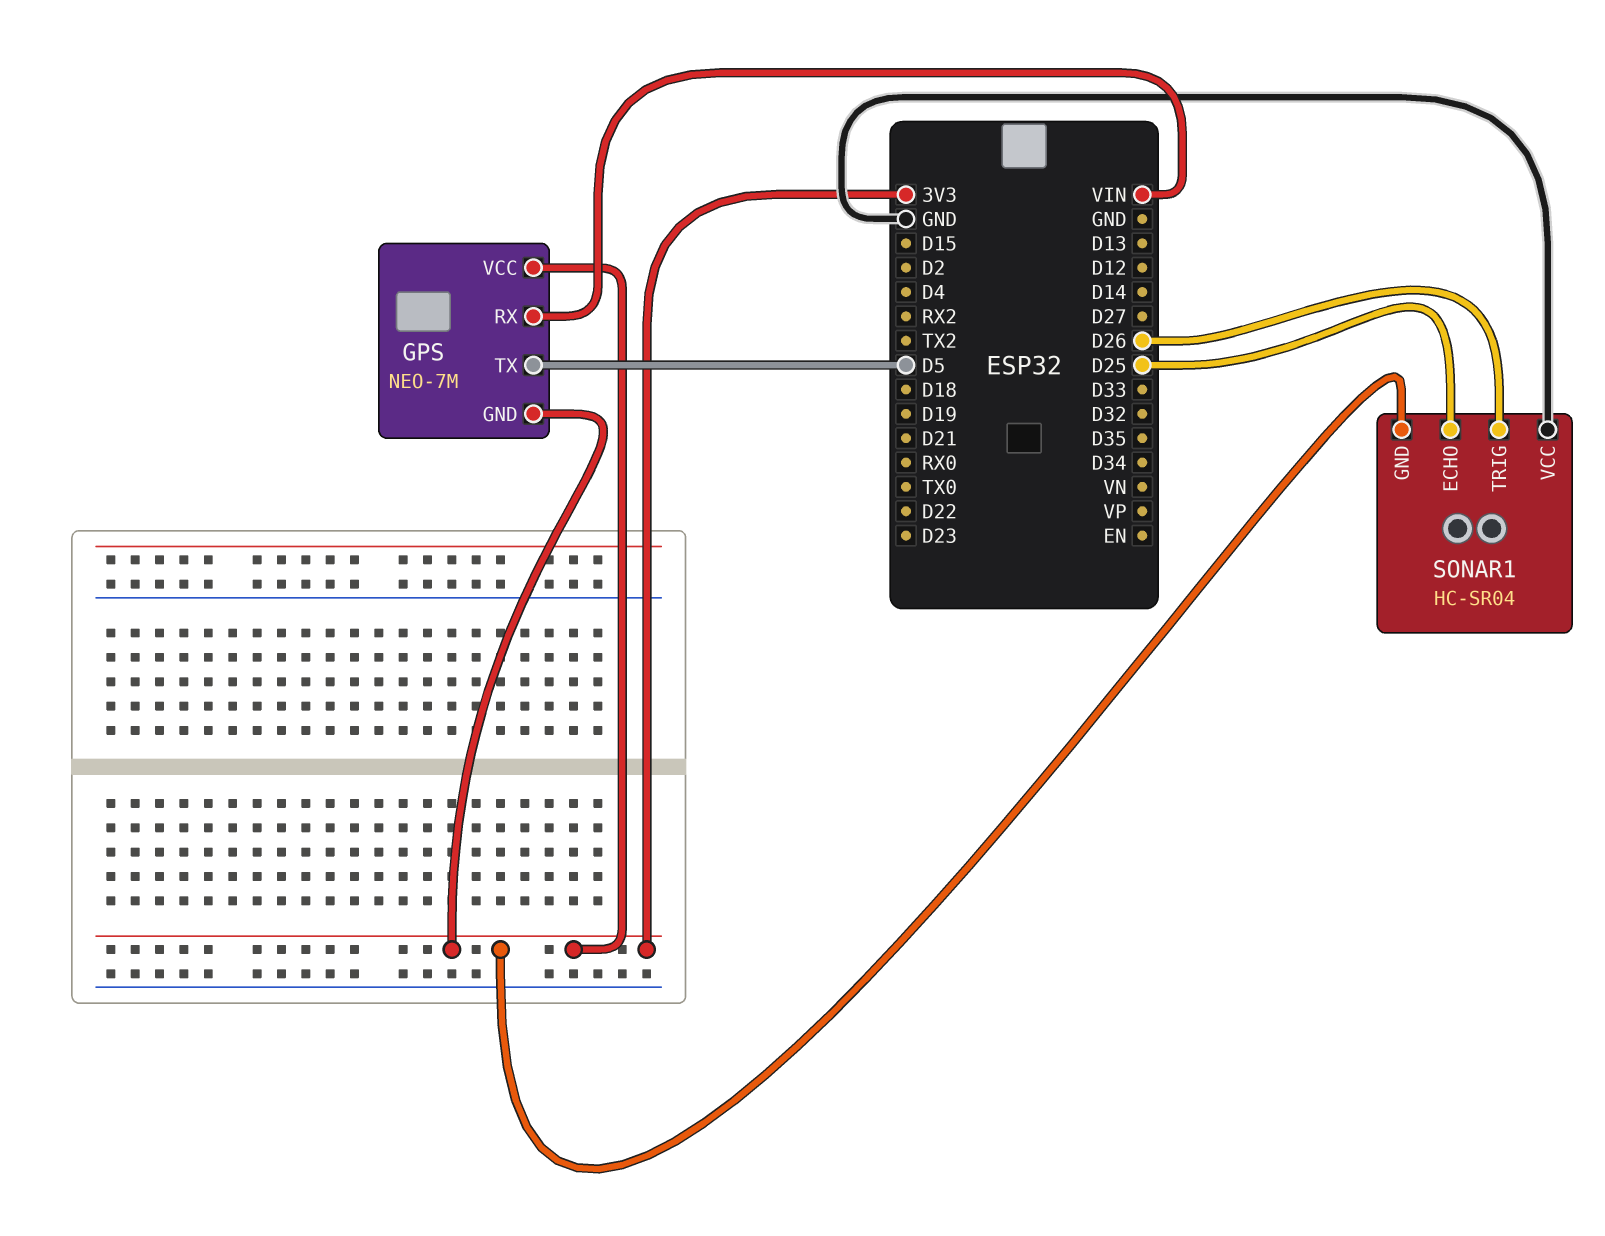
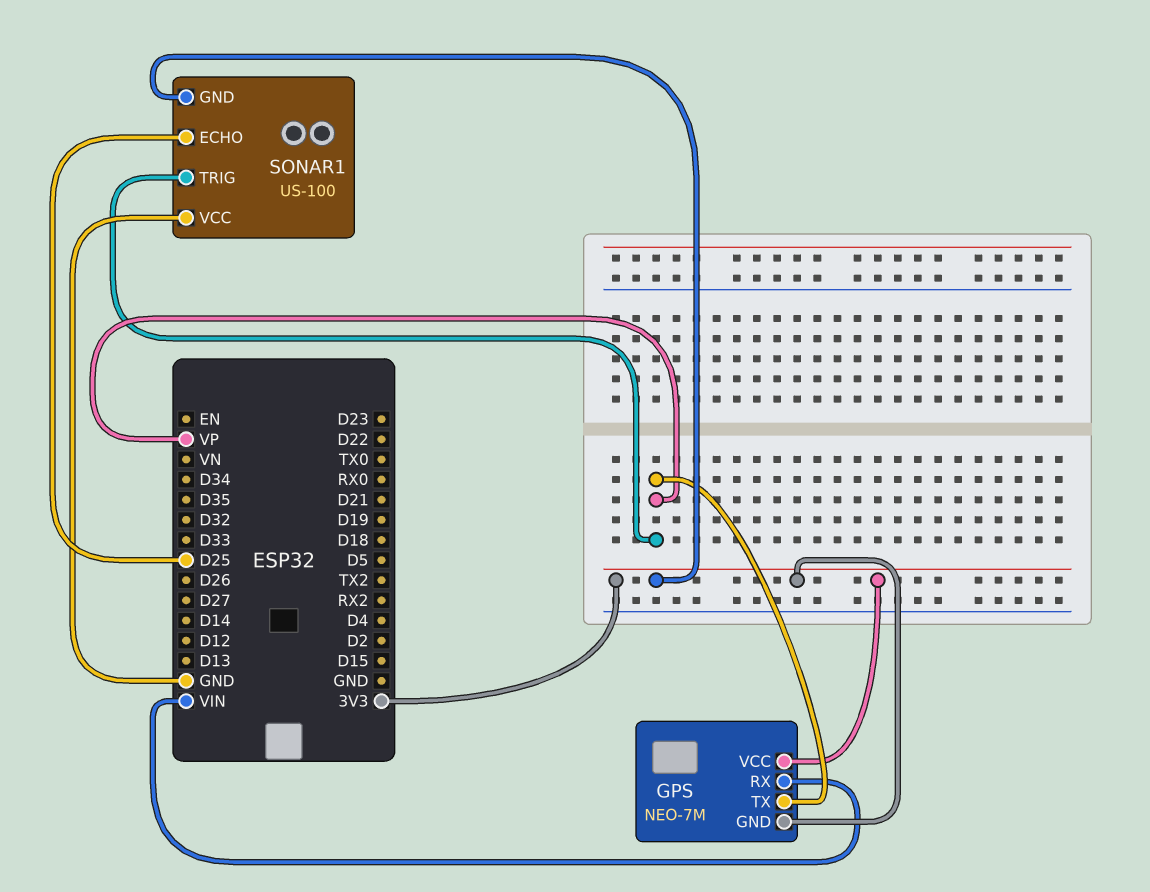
GPS pin TX: D5 -> VP
SONAR1: HC-SR04 -> US-100
SONAR1 pin TRIG: D26 -> VP

